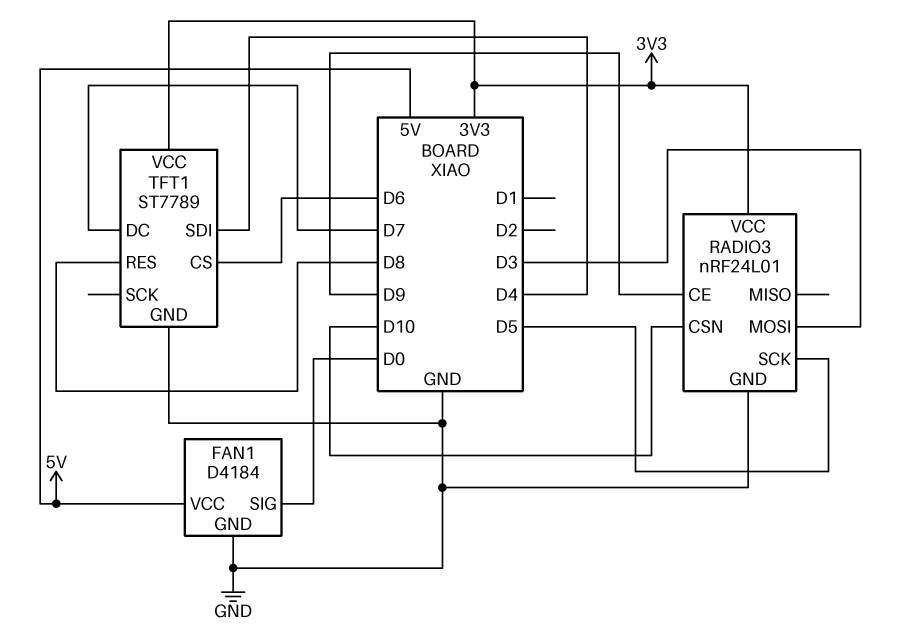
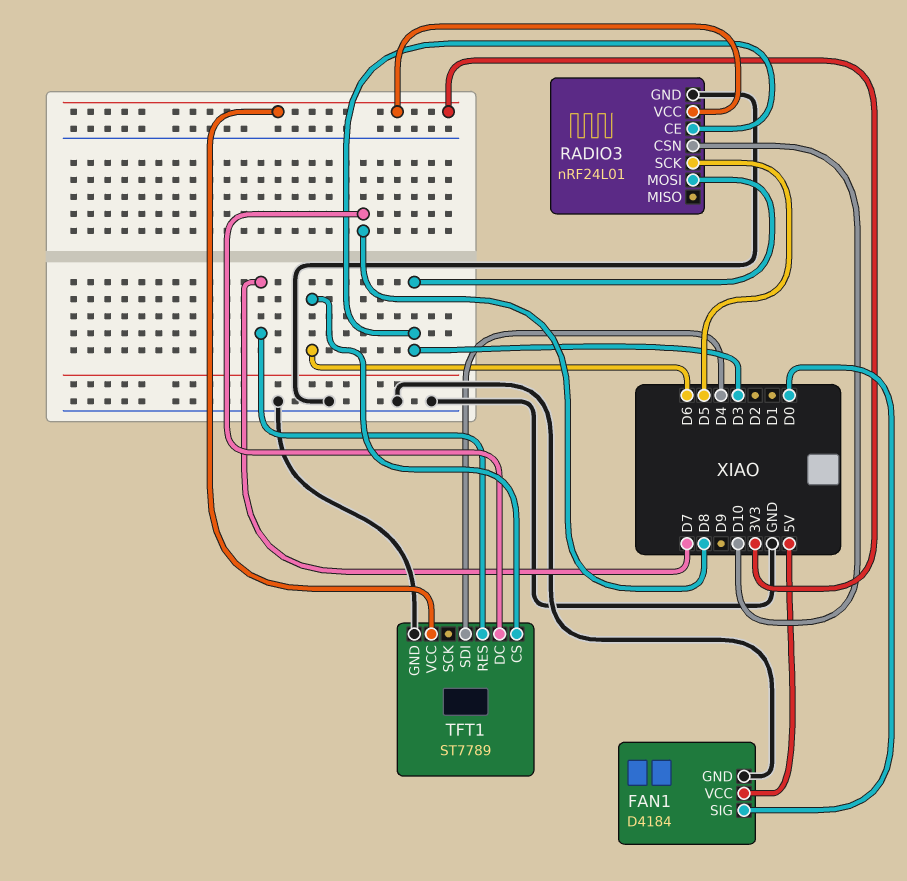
RADIO3 pin CE: D9 -> D3
TFT1 pin DC: D7 -> D8
TFT1 pin RES: D8 -> D7

